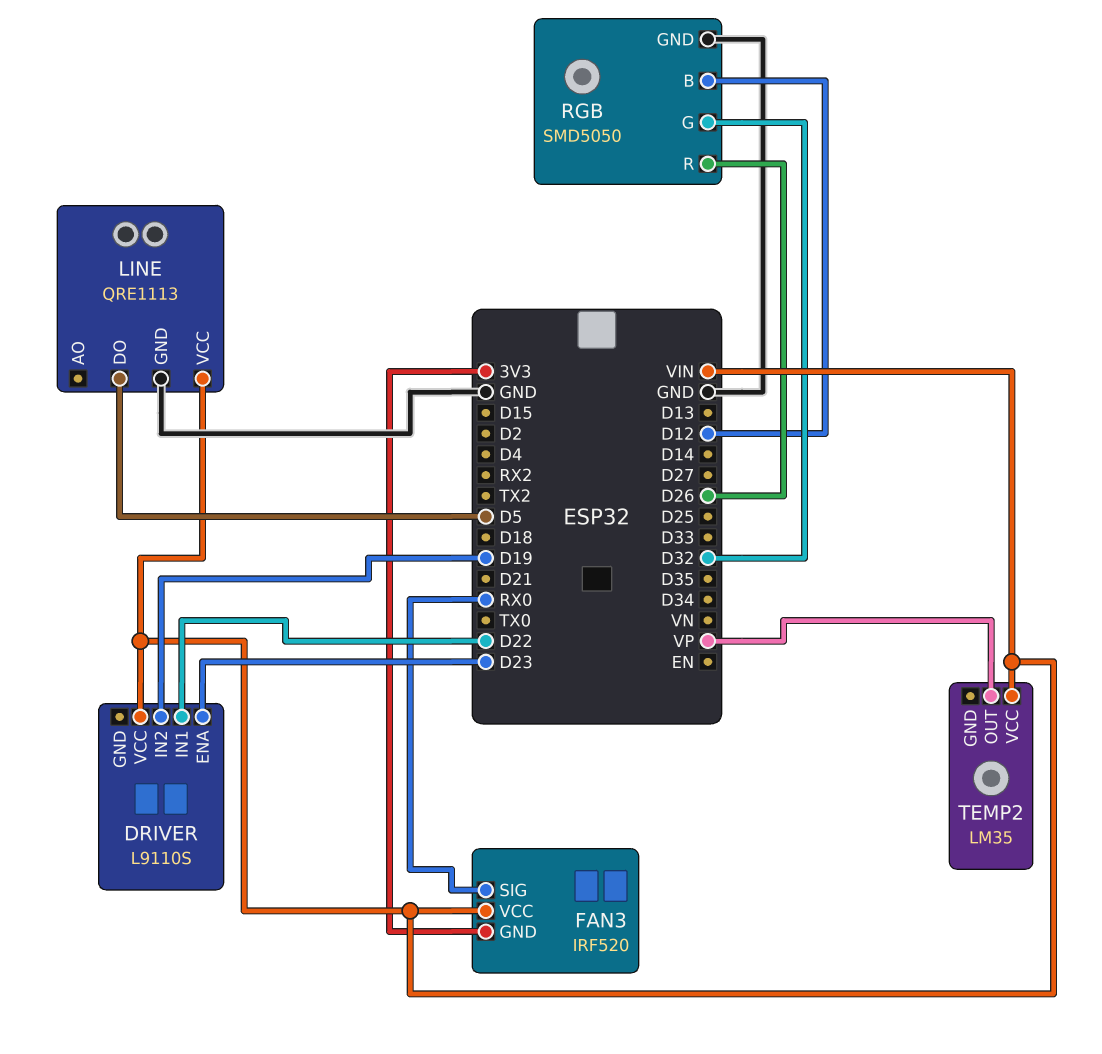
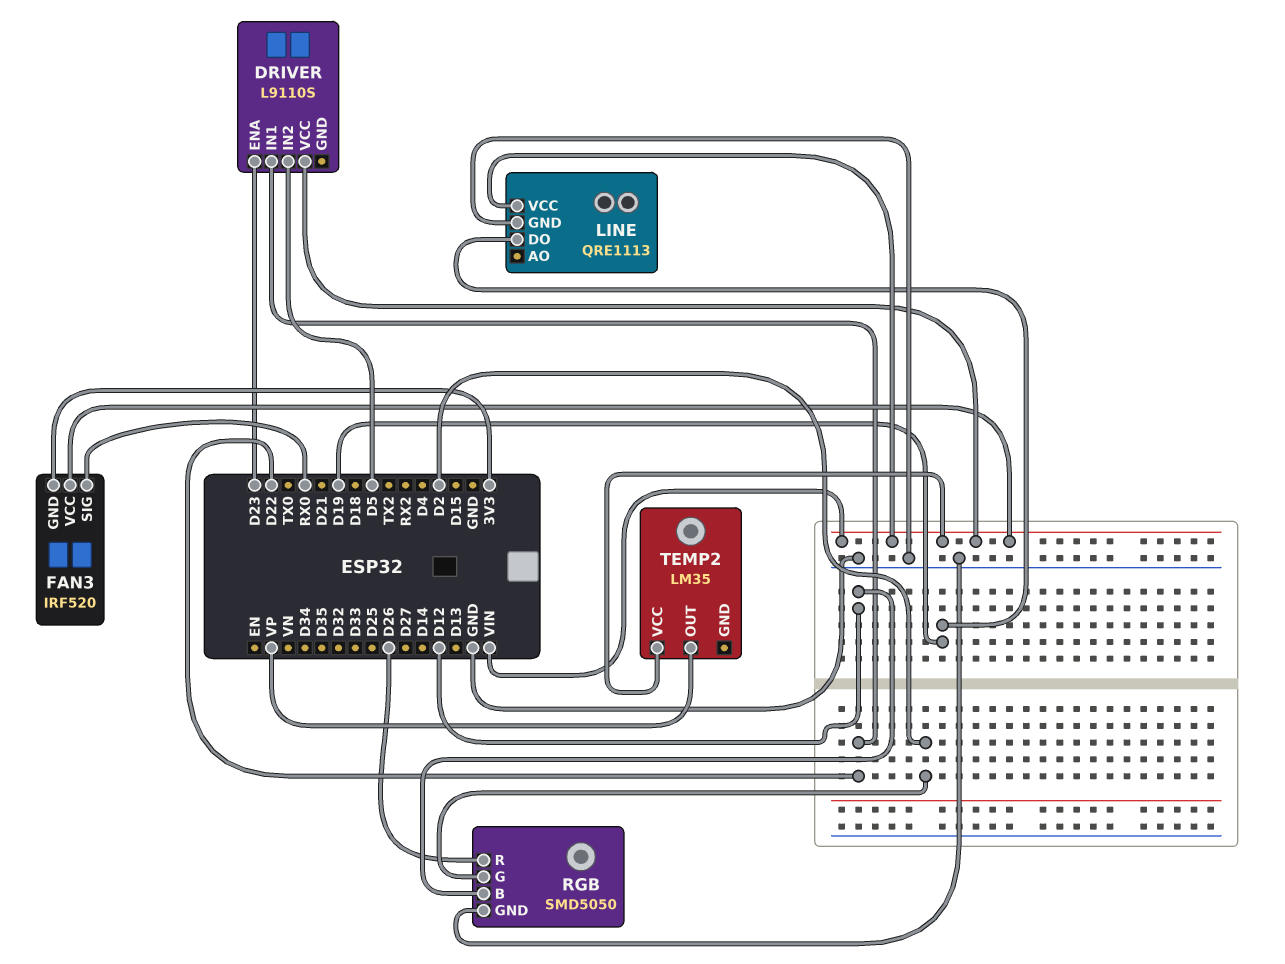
DRIVER pin IN2: D19 -> D5
LINE pin DO: D5 -> D19
RGB pin G: D32 -> D2

